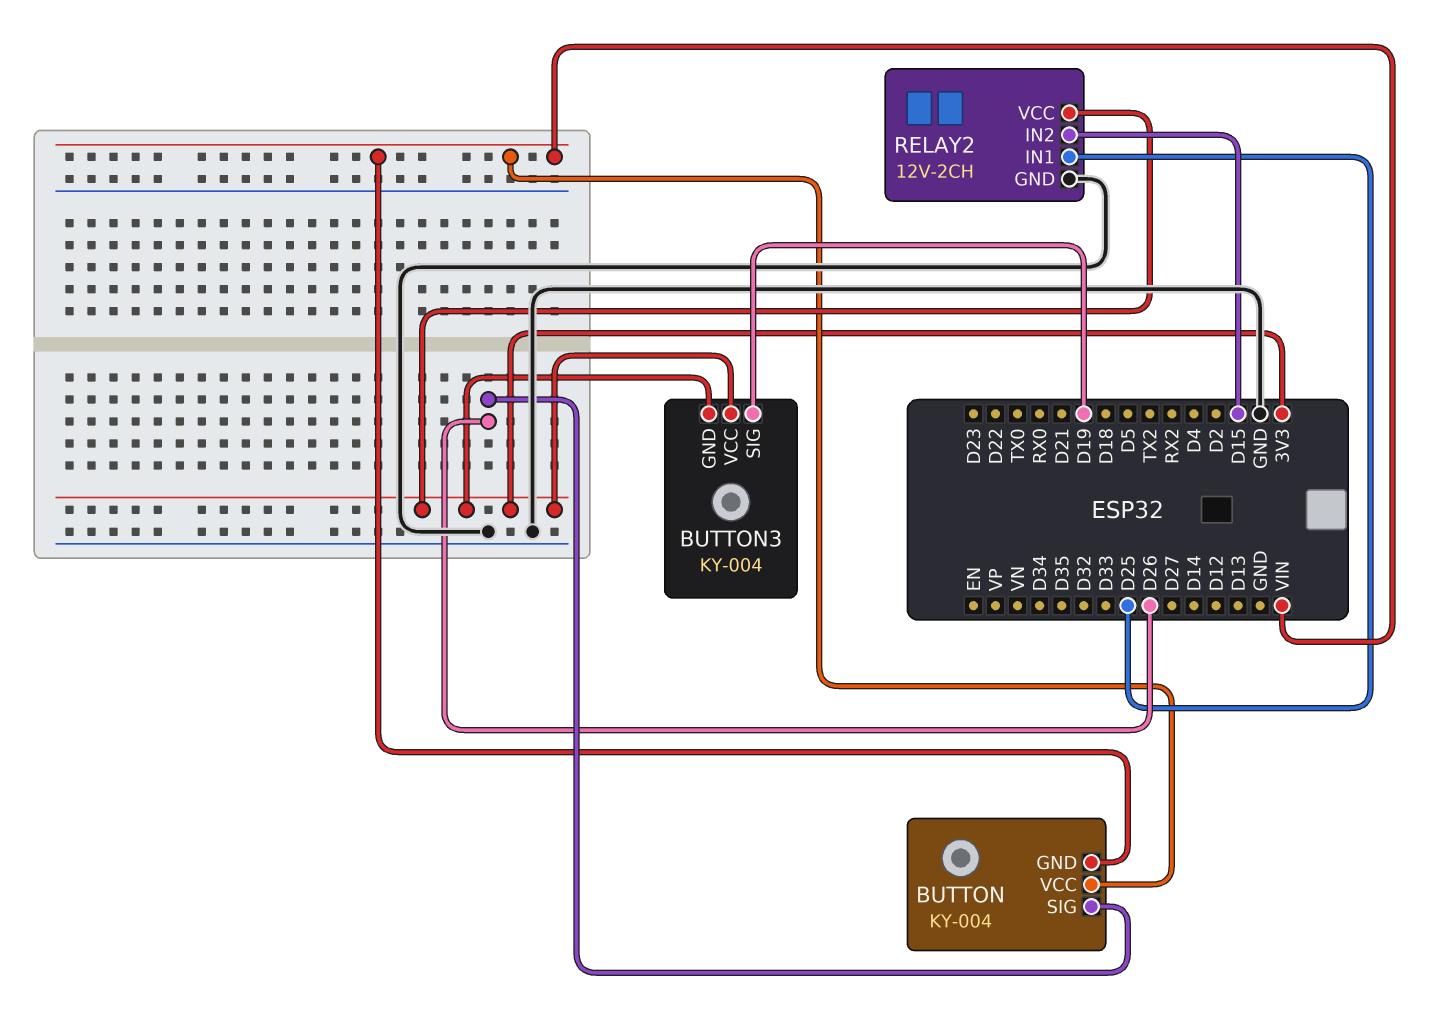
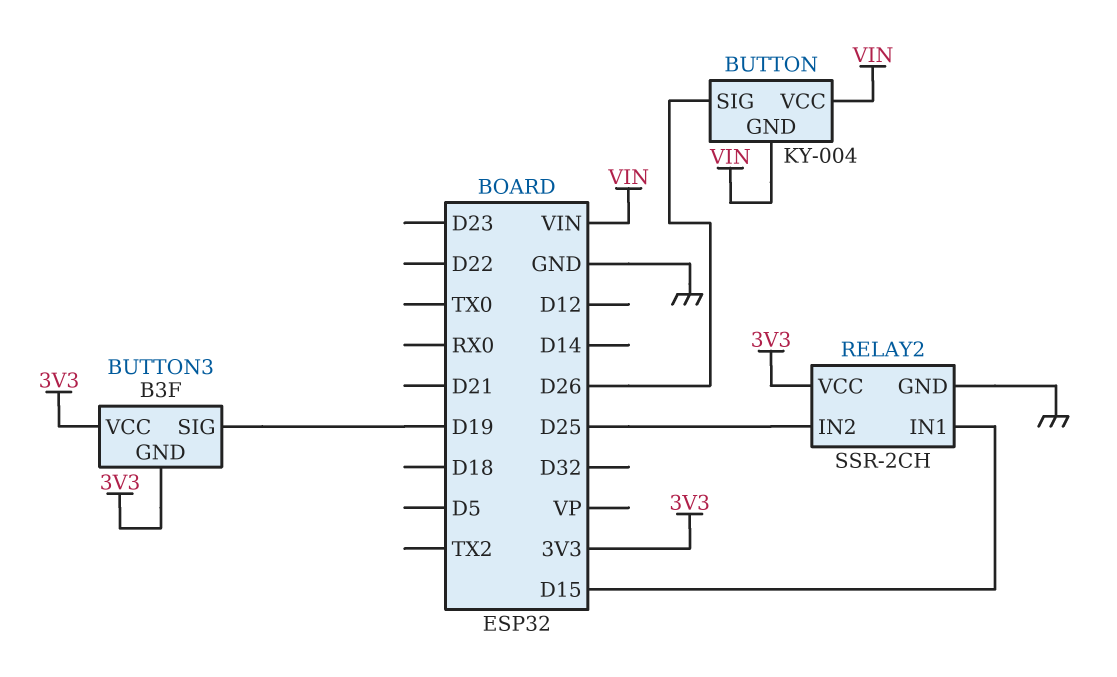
BUTTON3: KY-004 -> B3F
RELAY2: 12V-2CH -> SSR-2CH
RELAY2 pin IN1: D25 -> D15
RELAY2 pin IN2: D15 -> D25

